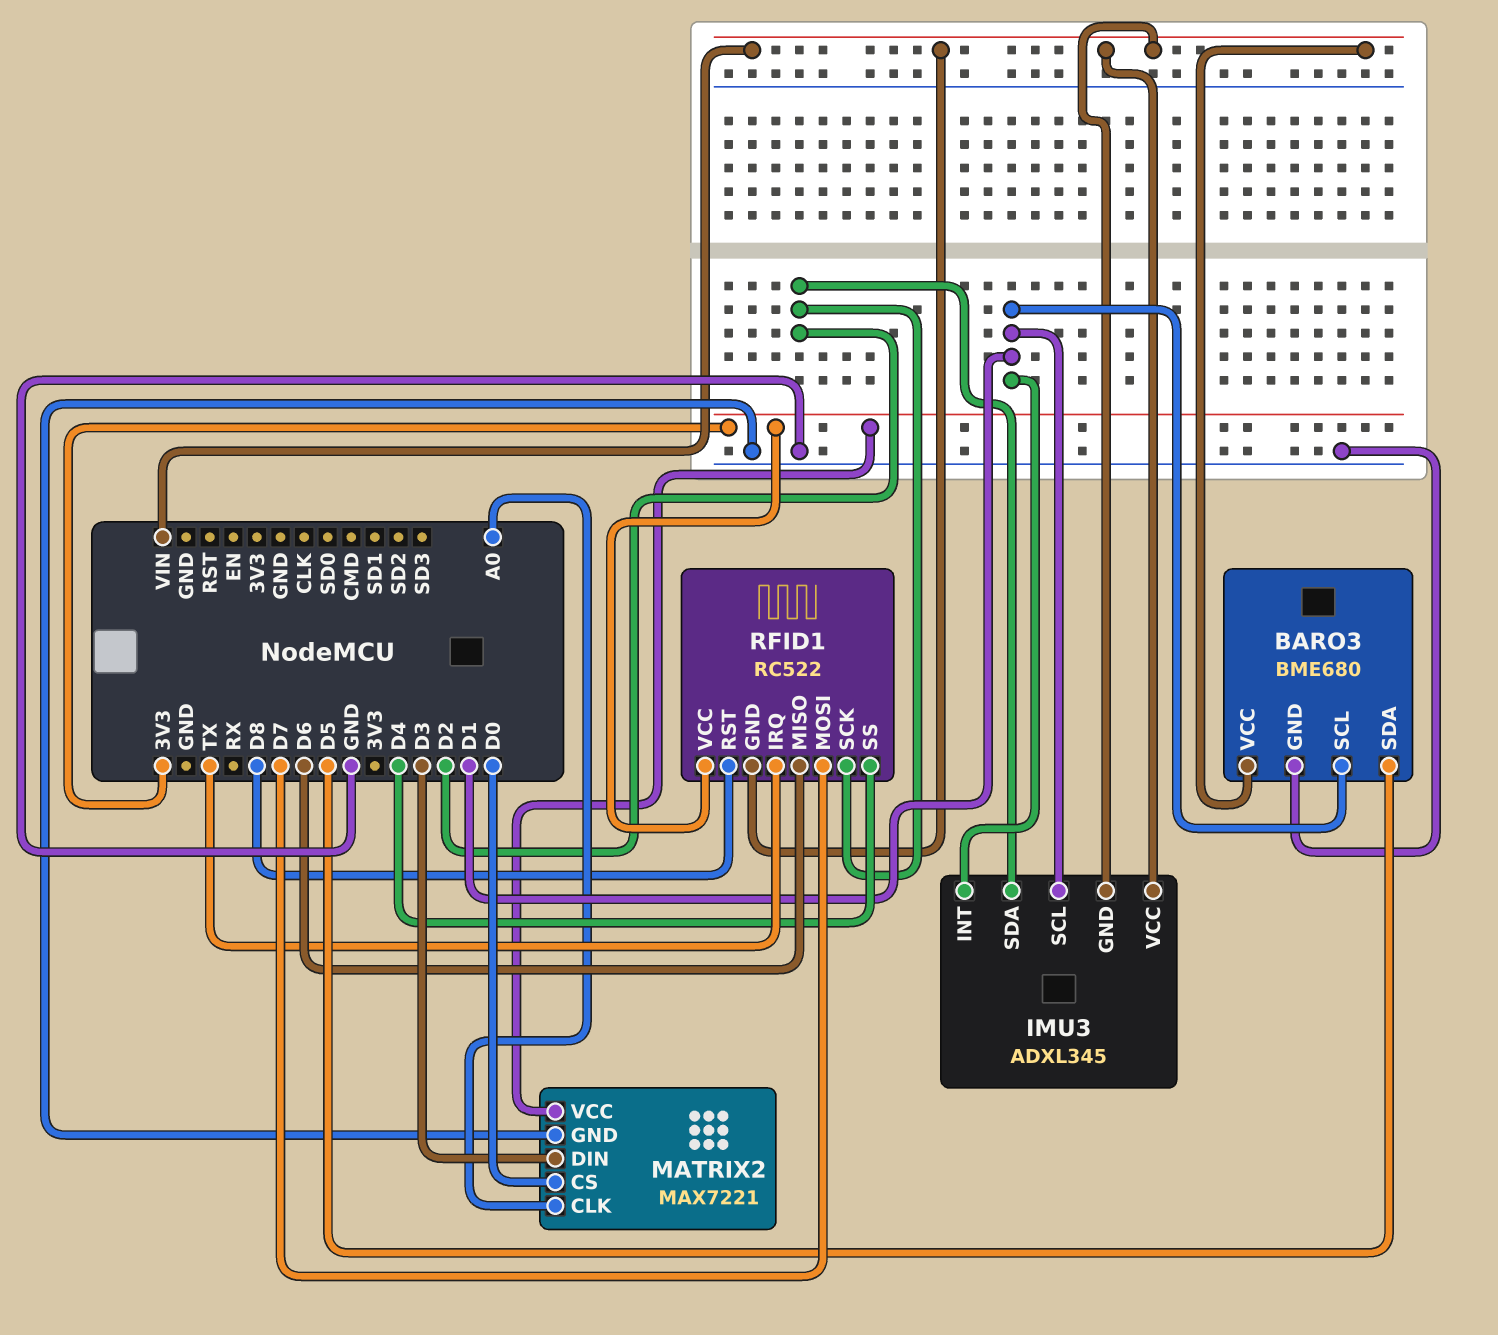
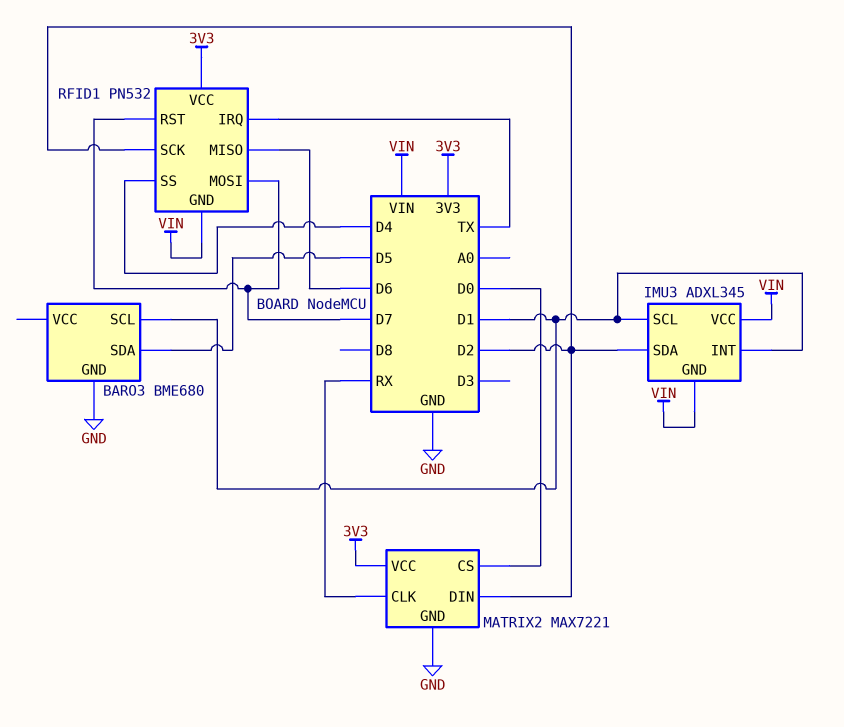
BARO3 pin VCC: VIN -> none
MATRIX2 pin CLK: A0 -> RX
MATRIX2 pin DIN: D3 -> D2
RFID1: RC522 -> PN532
RFID1 pin RST: D8 -> D7

